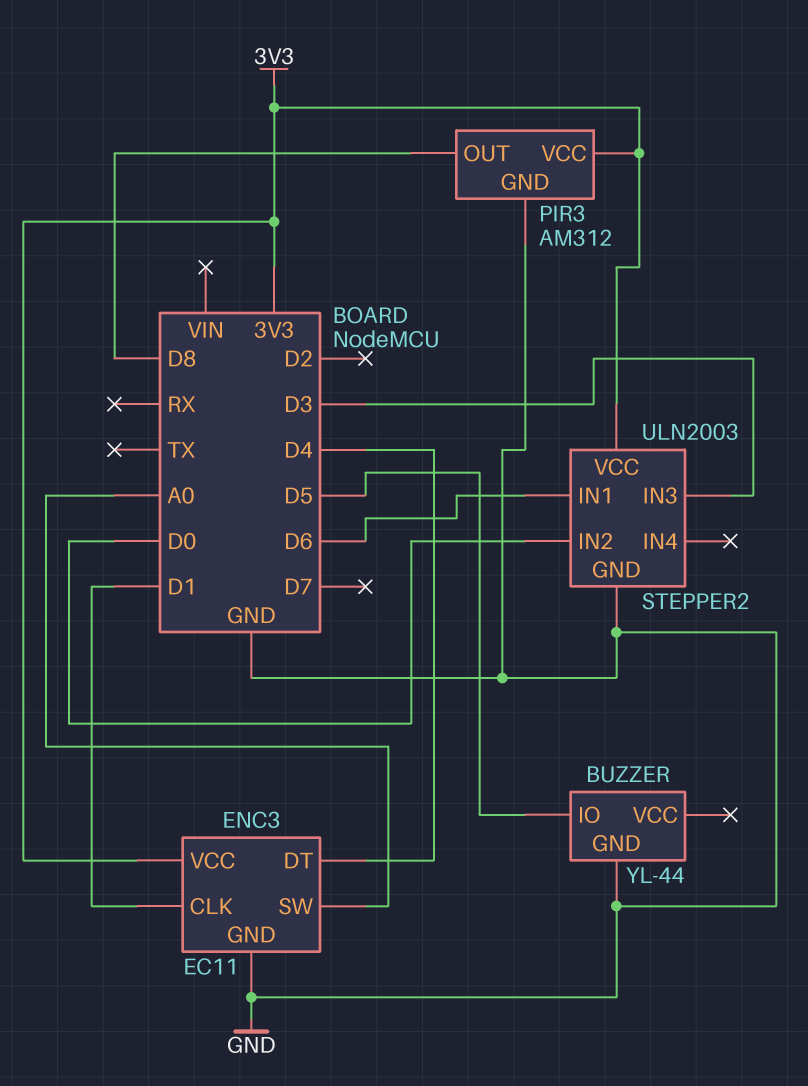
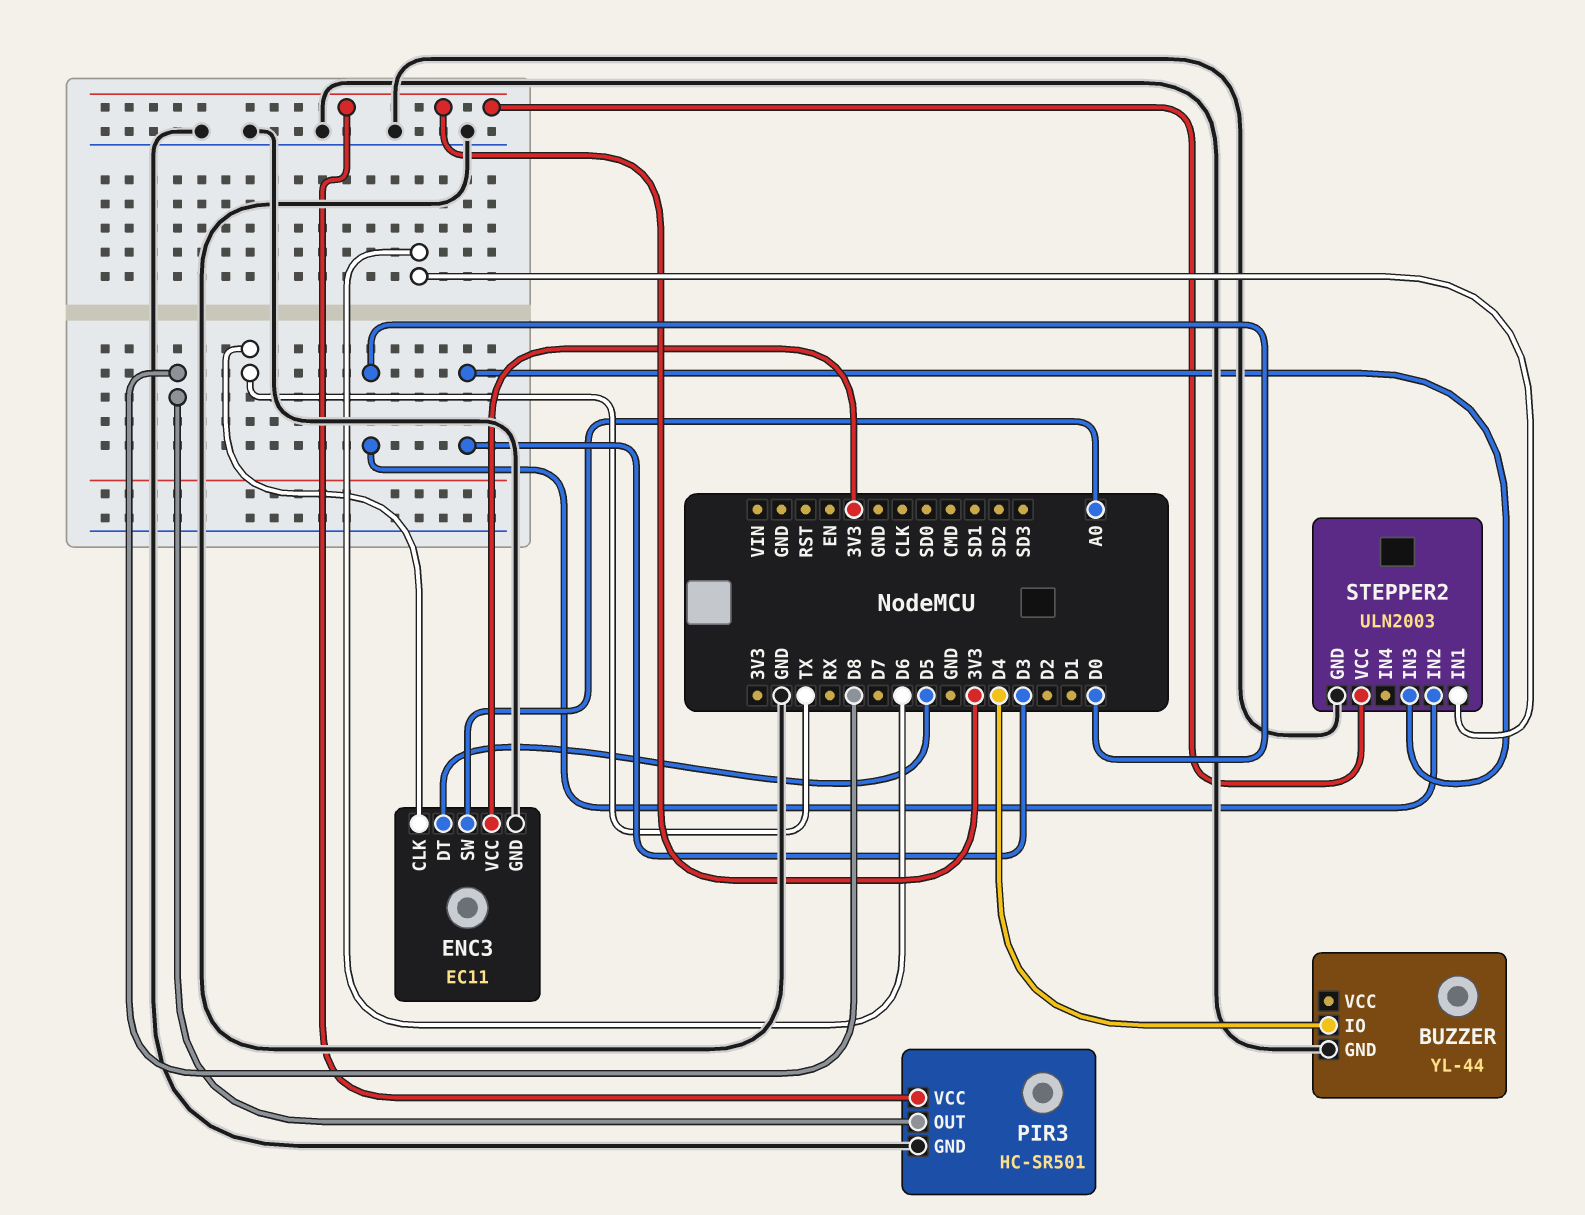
BUZZER pin IO: D5 -> D4
ENC3 pin CLK: D1 -> TX
ENC3 pin DT: D4 -> D5
PIR3: AM312 -> HC-SR501

